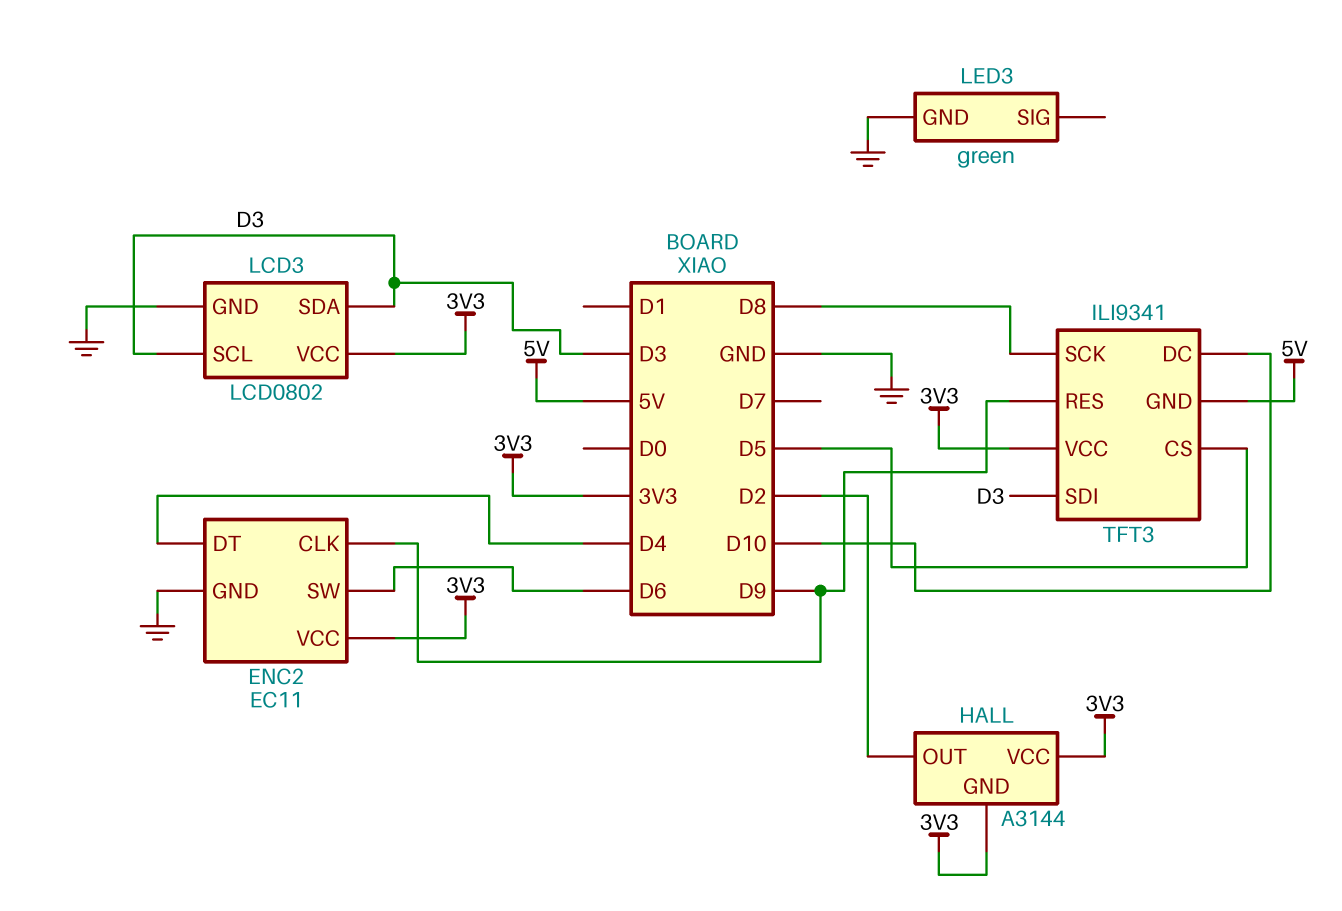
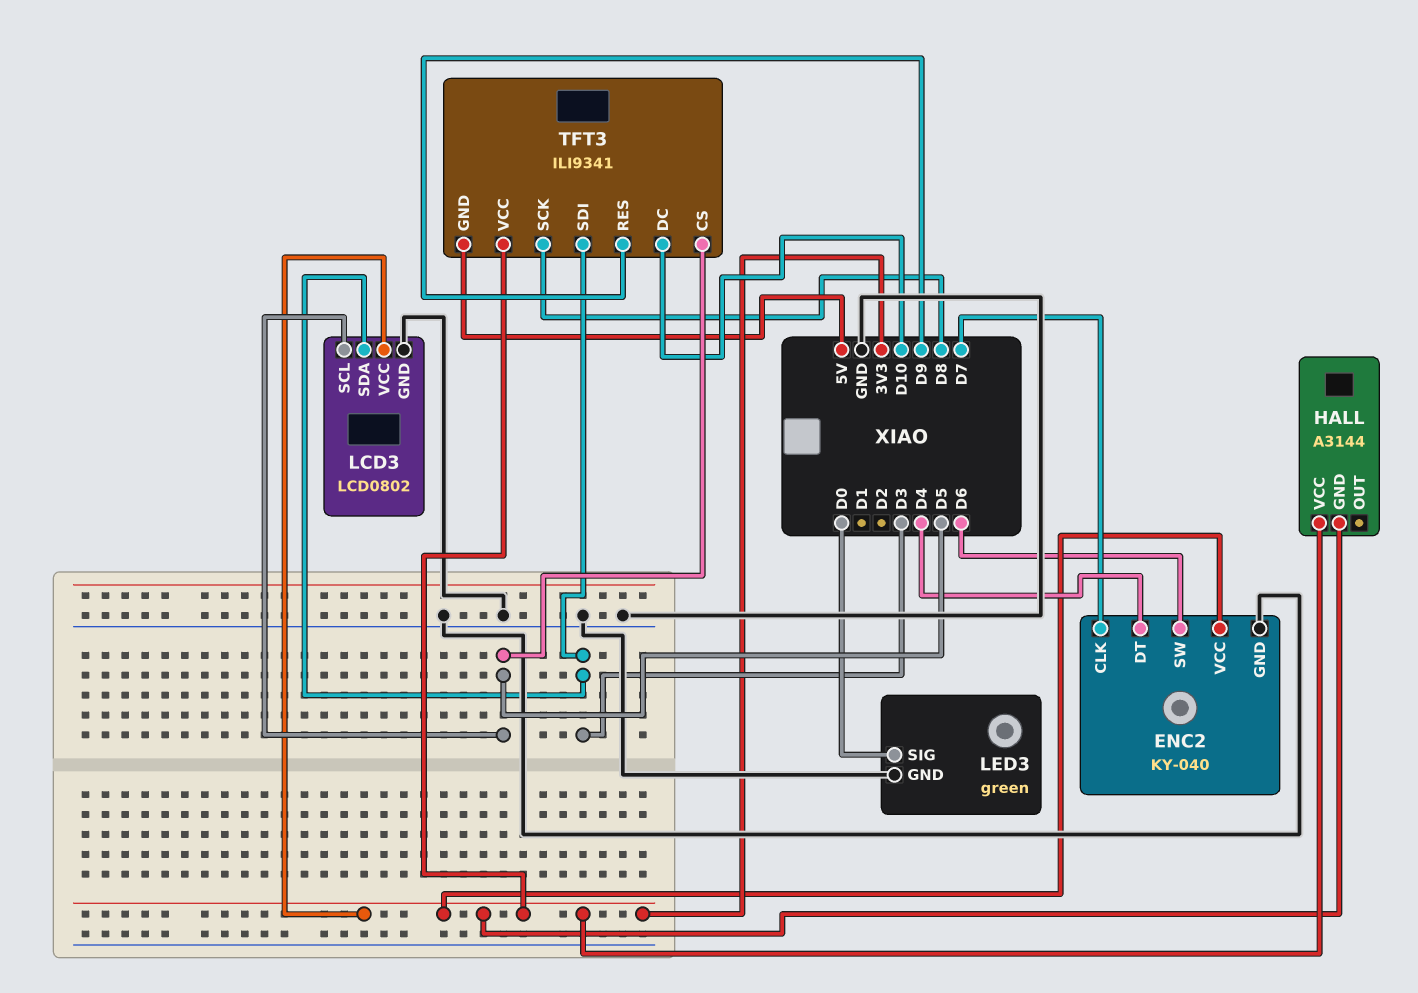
ENC2: EC11 -> KY-040
ENC2 pin CLK: D9 -> D7
HALL pin OUT: D2 -> none
LCD3 pin SCL: D3 -> D5
LED3 pin SIG: none -> D0

